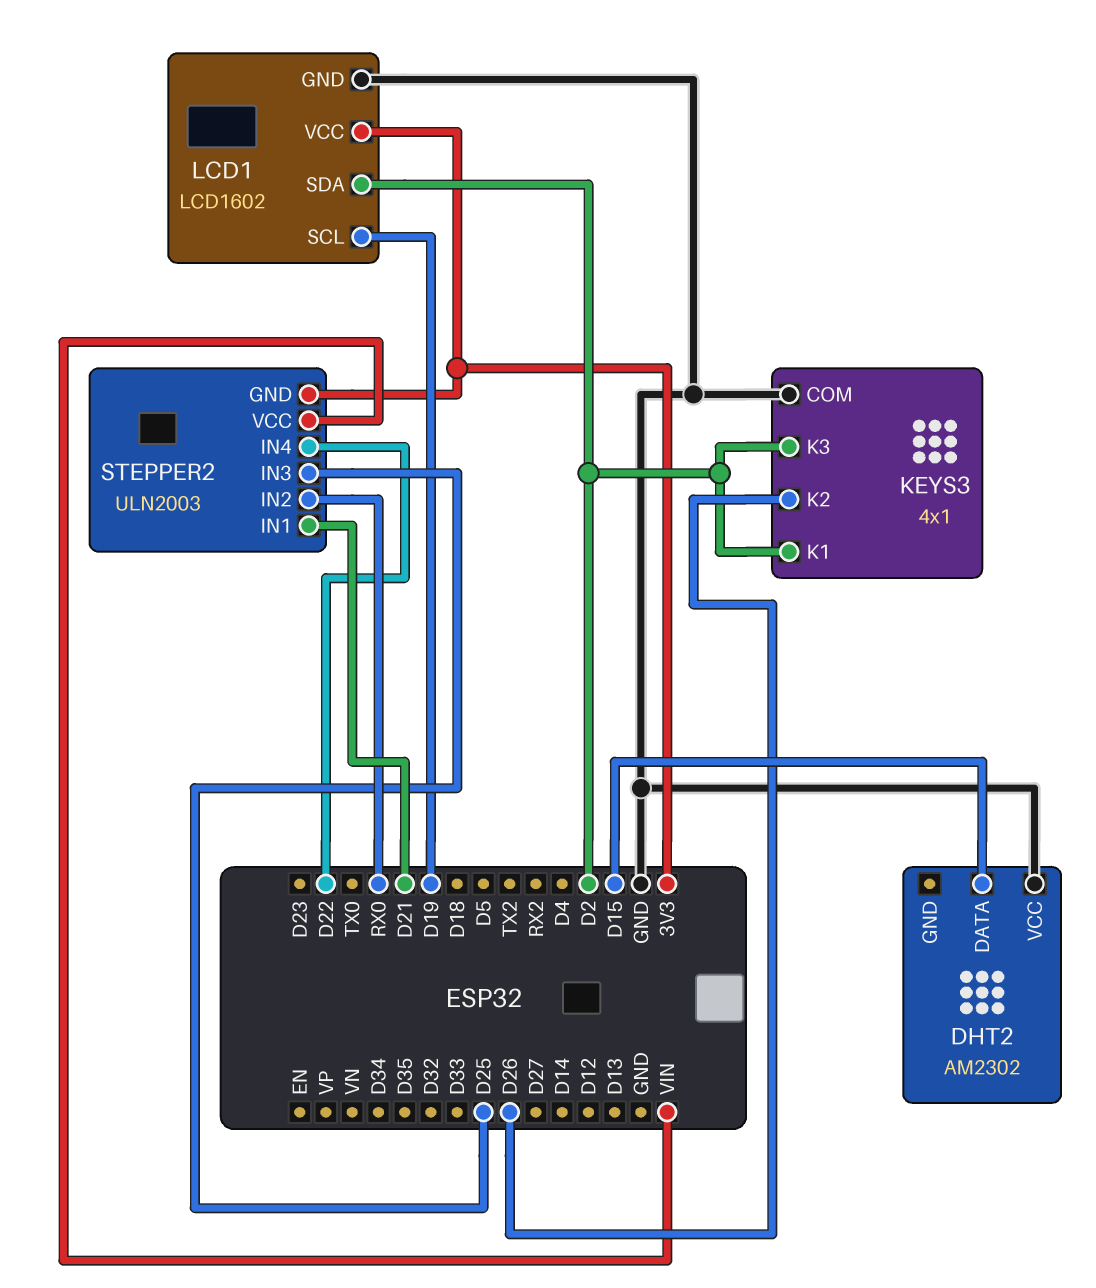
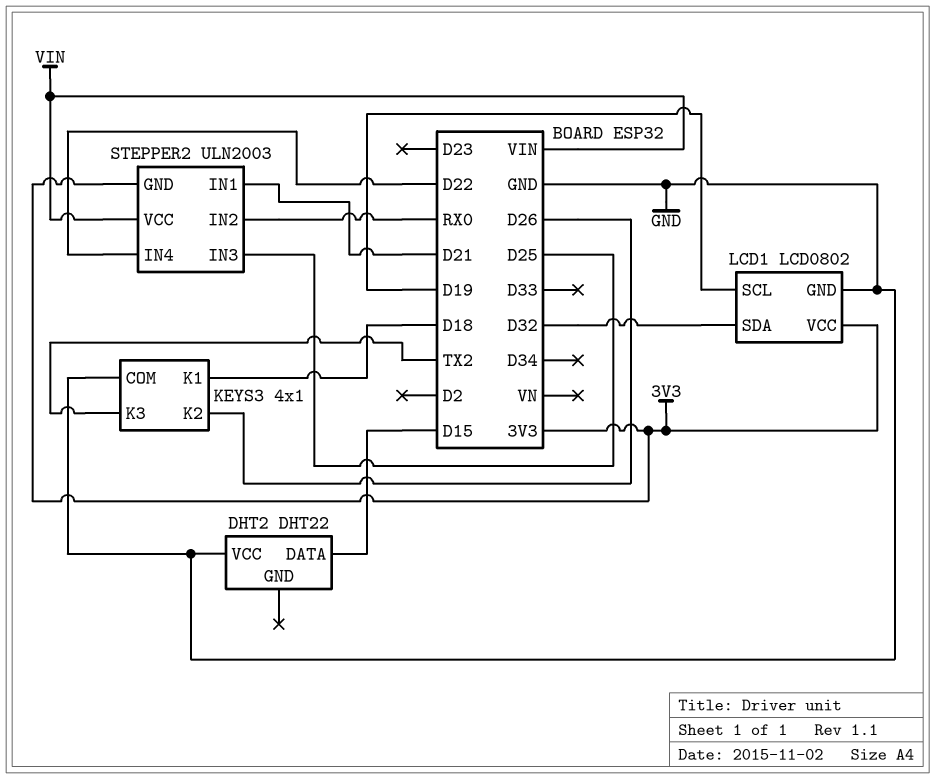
DHT2: AM2302 -> DHT22
KEYS3 pin K1: D2 -> D18
KEYS3 pin K3: D2 -> TX2
LCD1: LCD1602 -> LCD0802
LCD1 pin SDA: D2 -> D32

